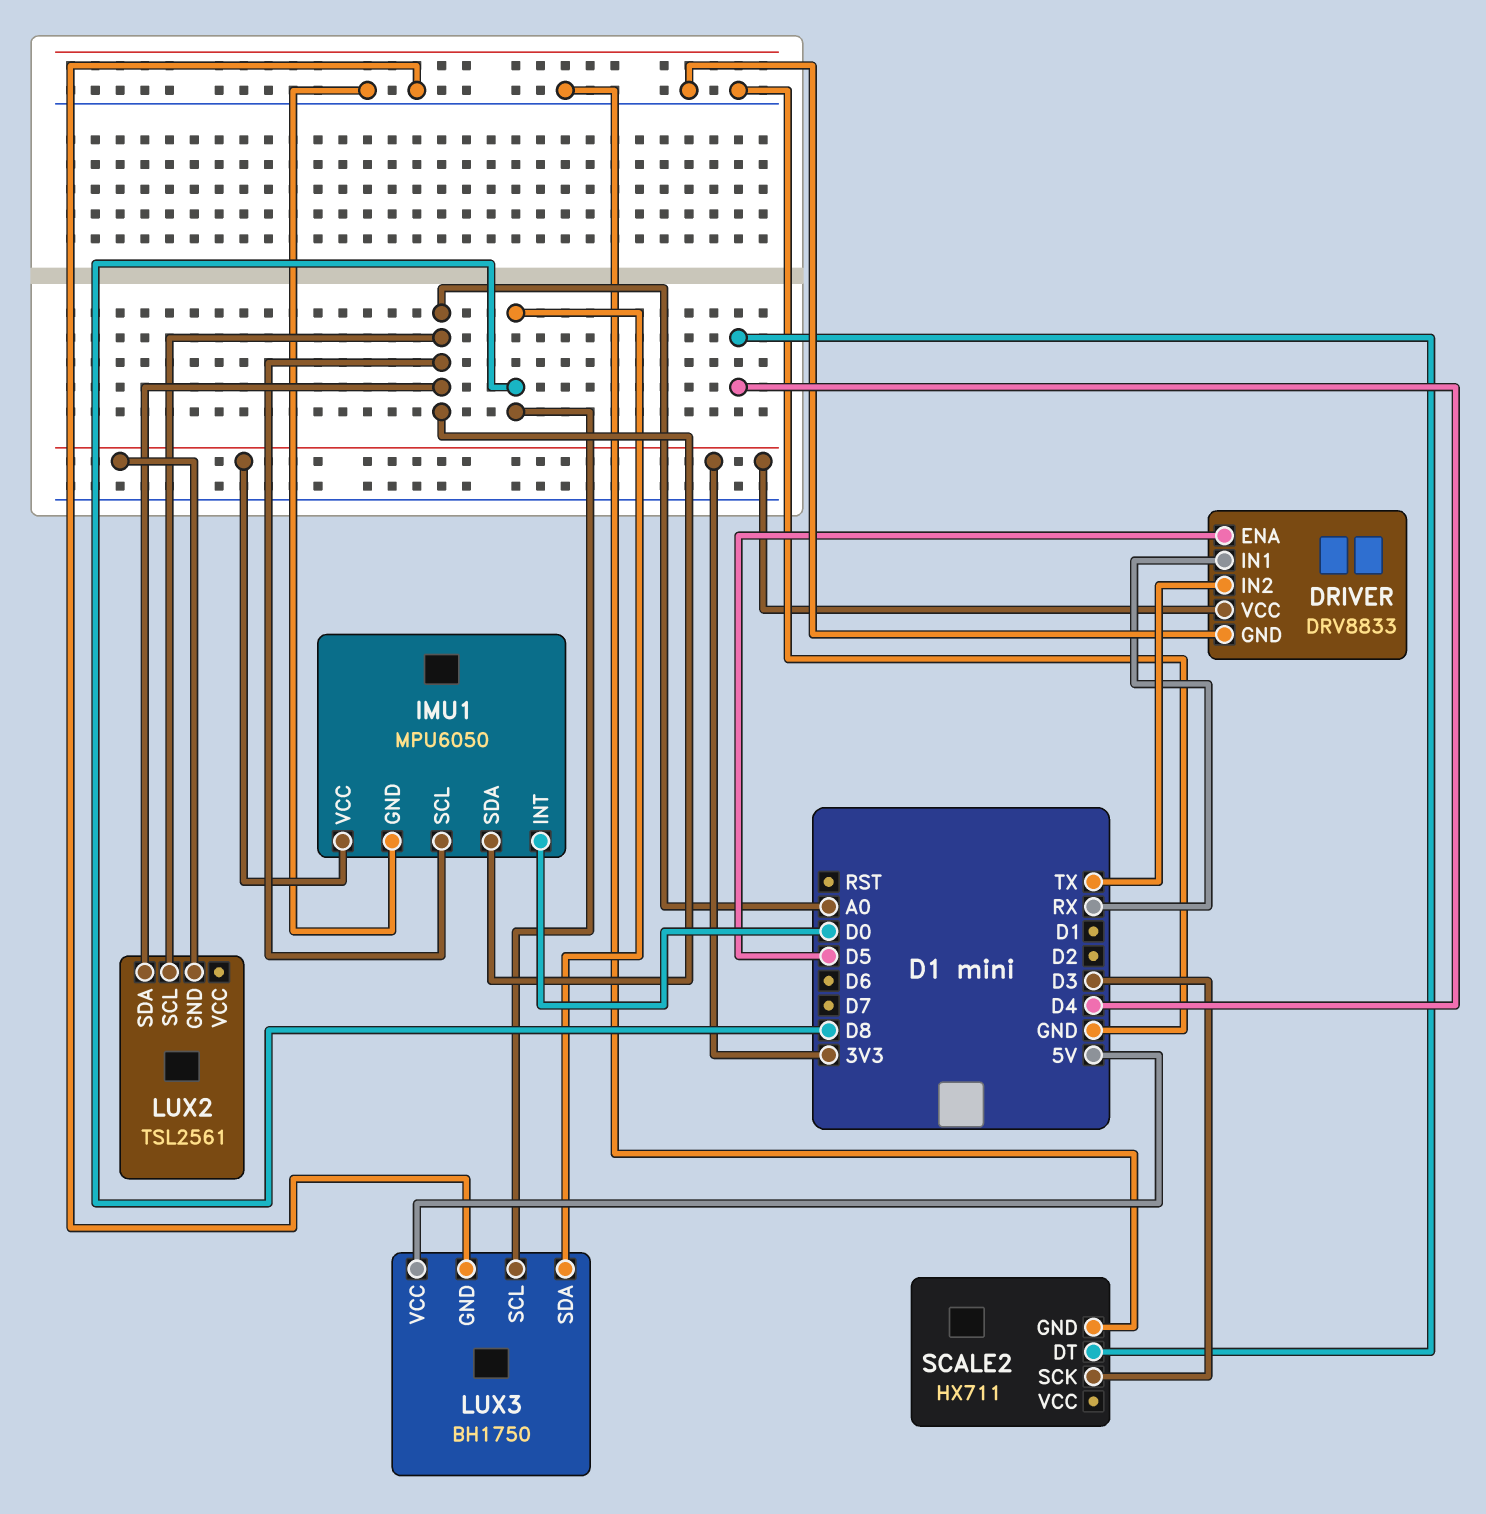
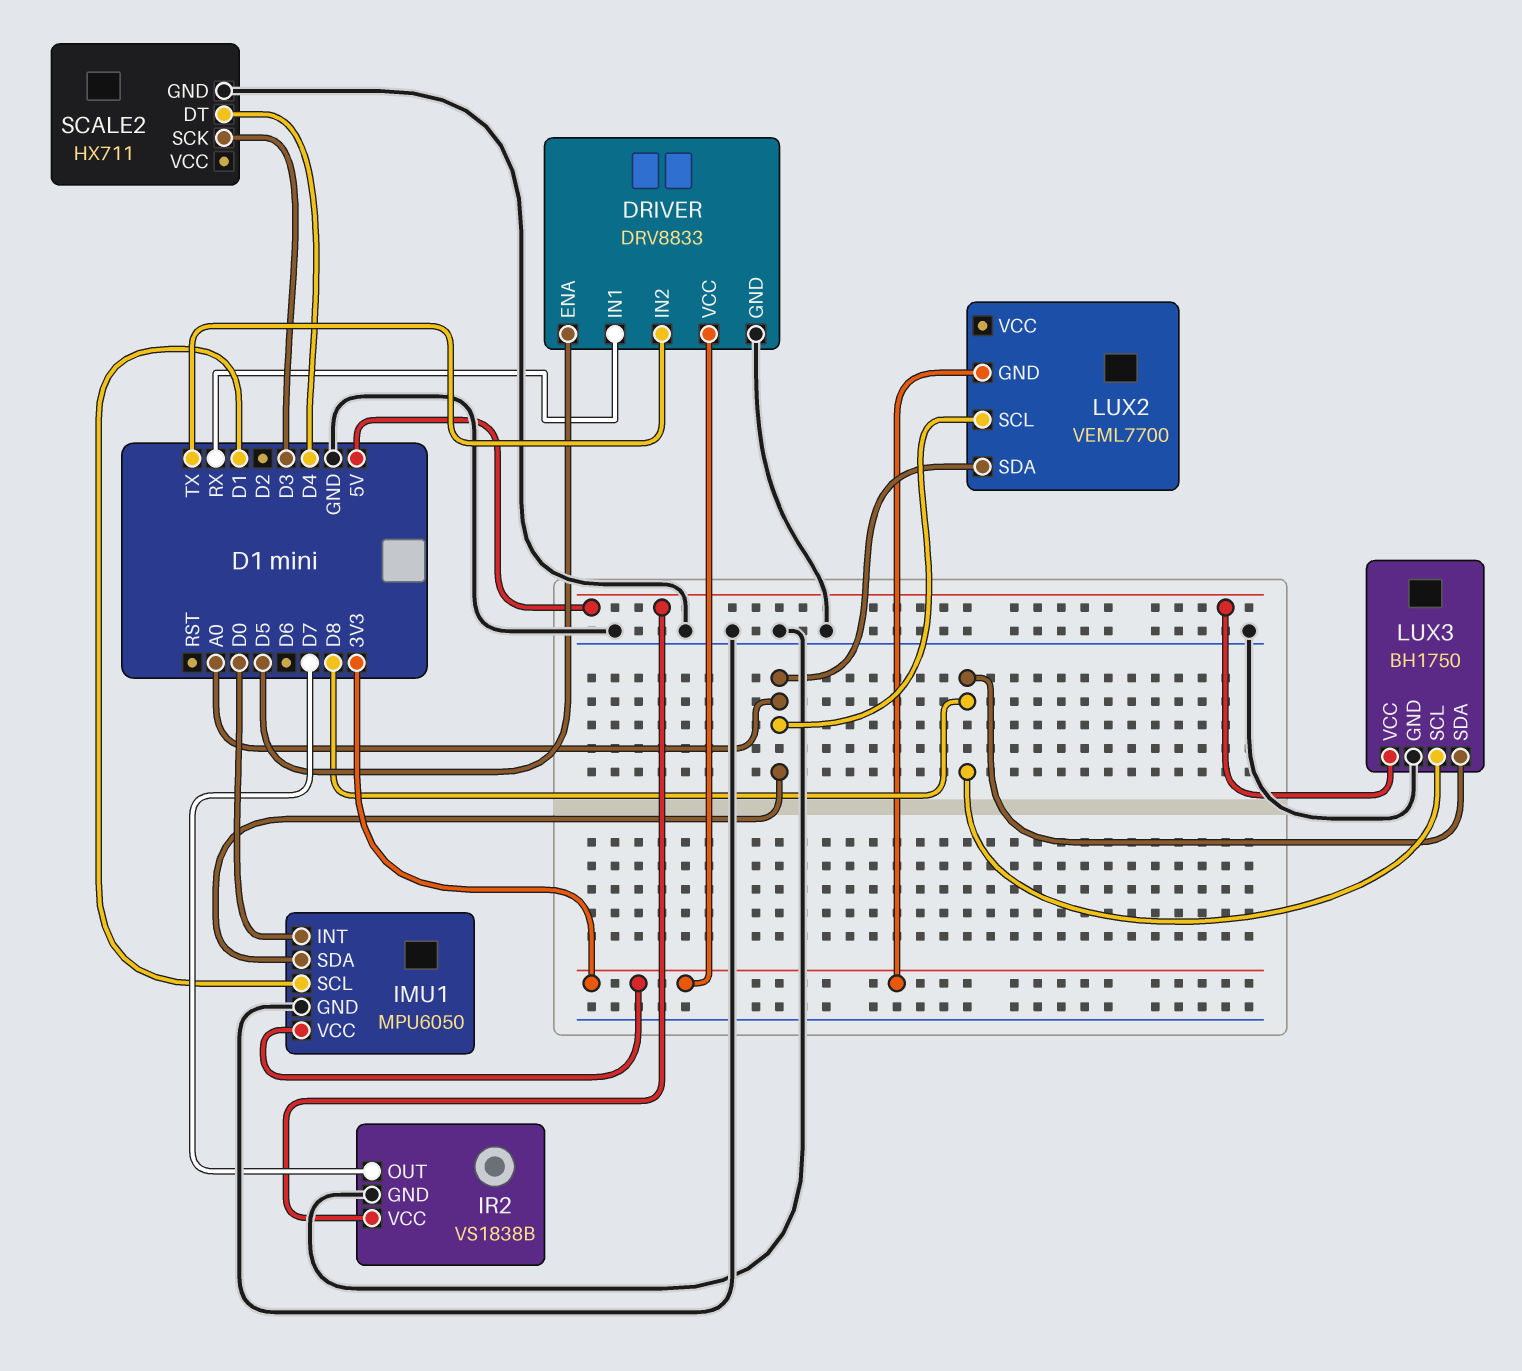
IMU1 pin SCL: A0 -> D1
IR2: none -> VS1838B
IR2 pin GND: none -> GND
IR2 pin OUT: none -> D7
IR2 pin VCC: none -> 5V
LUX2: TSL2561 -> VEML7700

